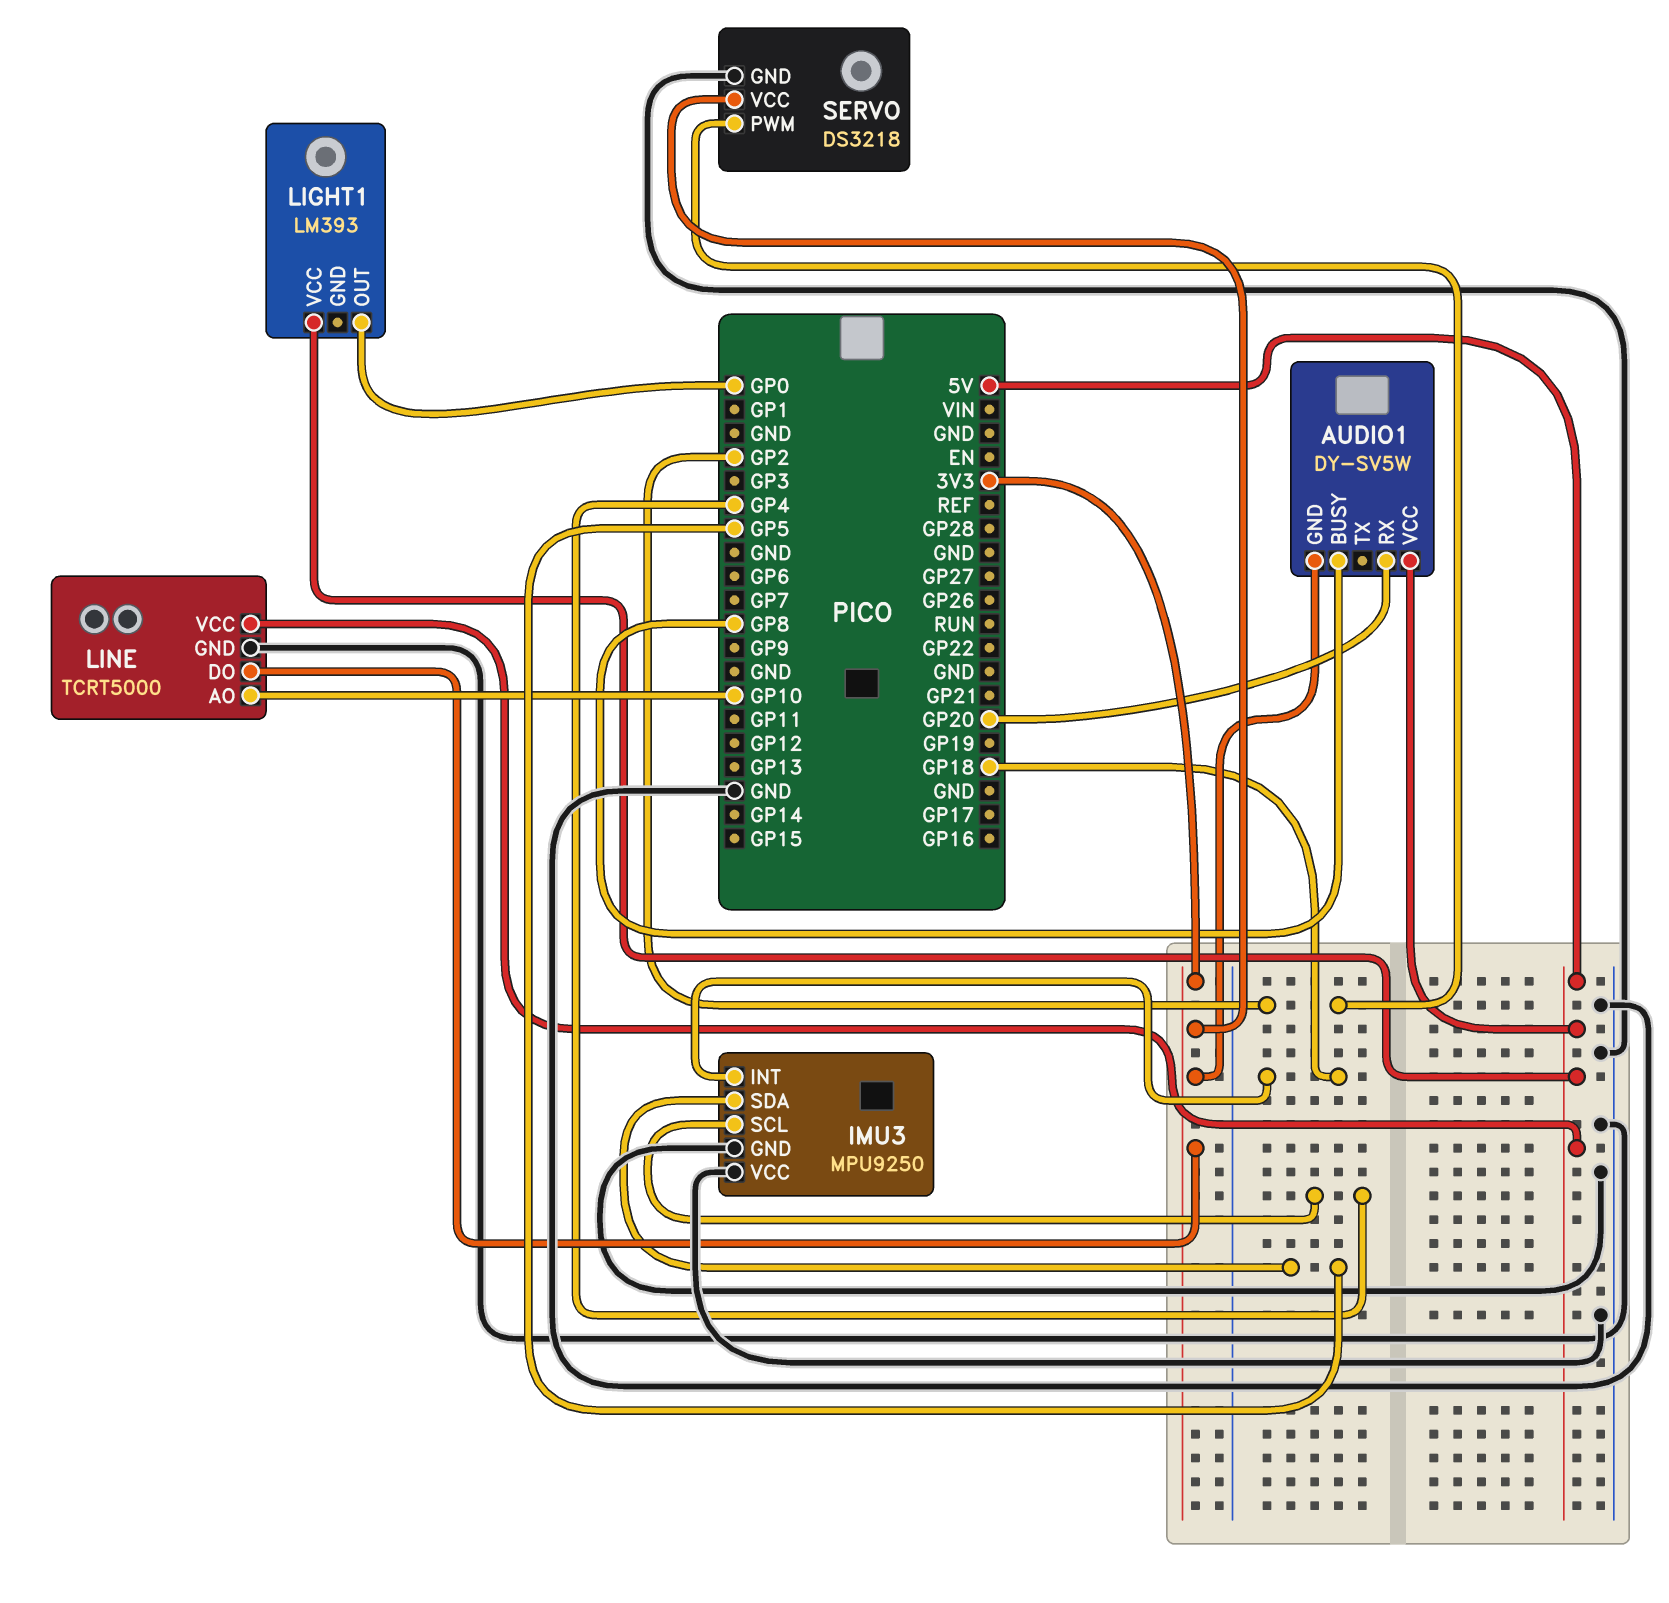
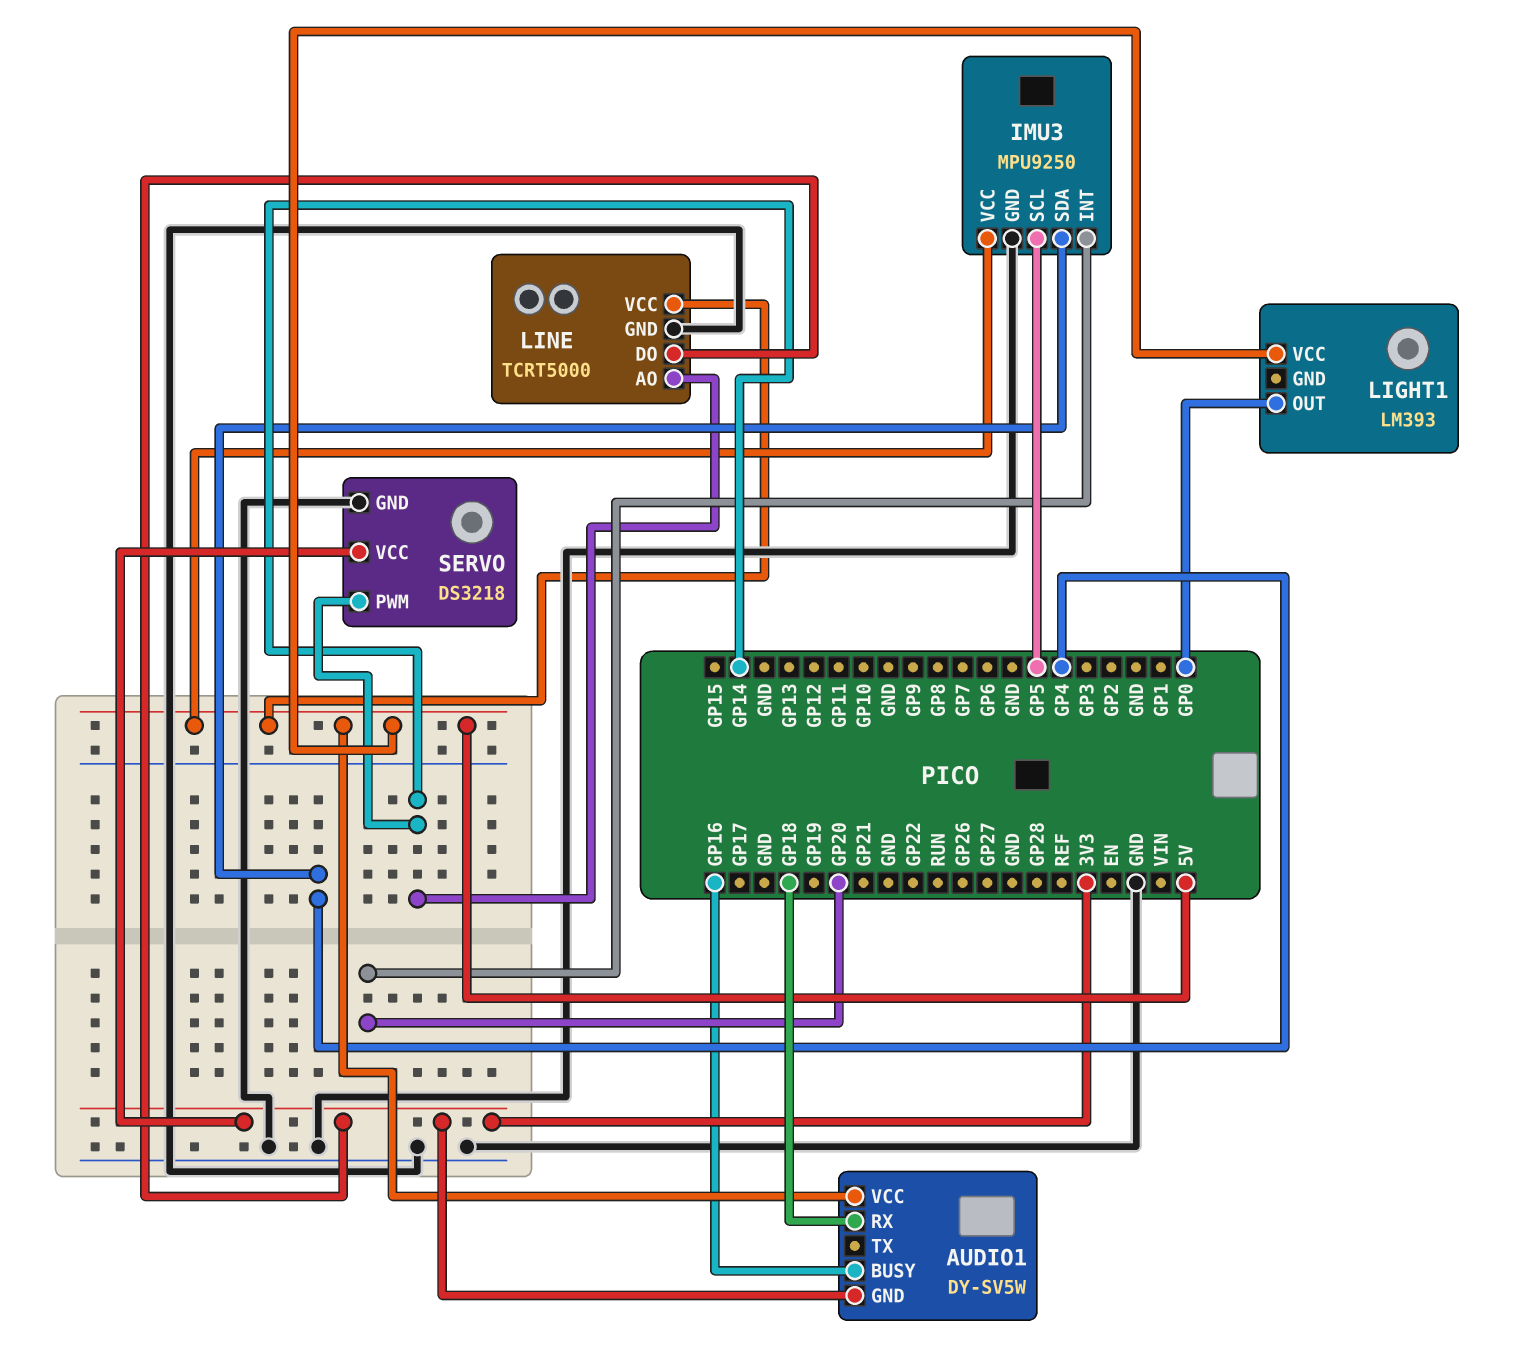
AUDIO1 pin BUSY: GP8 -> GP16
AUDIO1 pin RX: GP20 -> GP18
IMU3 pin INT: GP18 -> GP20
IMU3 pin SCL: GP4 -> GP5
IMU3 pin SDA: GP5 -> GP4
IMU3 pin VCC: GND -> 5V
LINE pin AO: GP10 -> GP14
SERVO pin PWM: GP2 -> GP14

